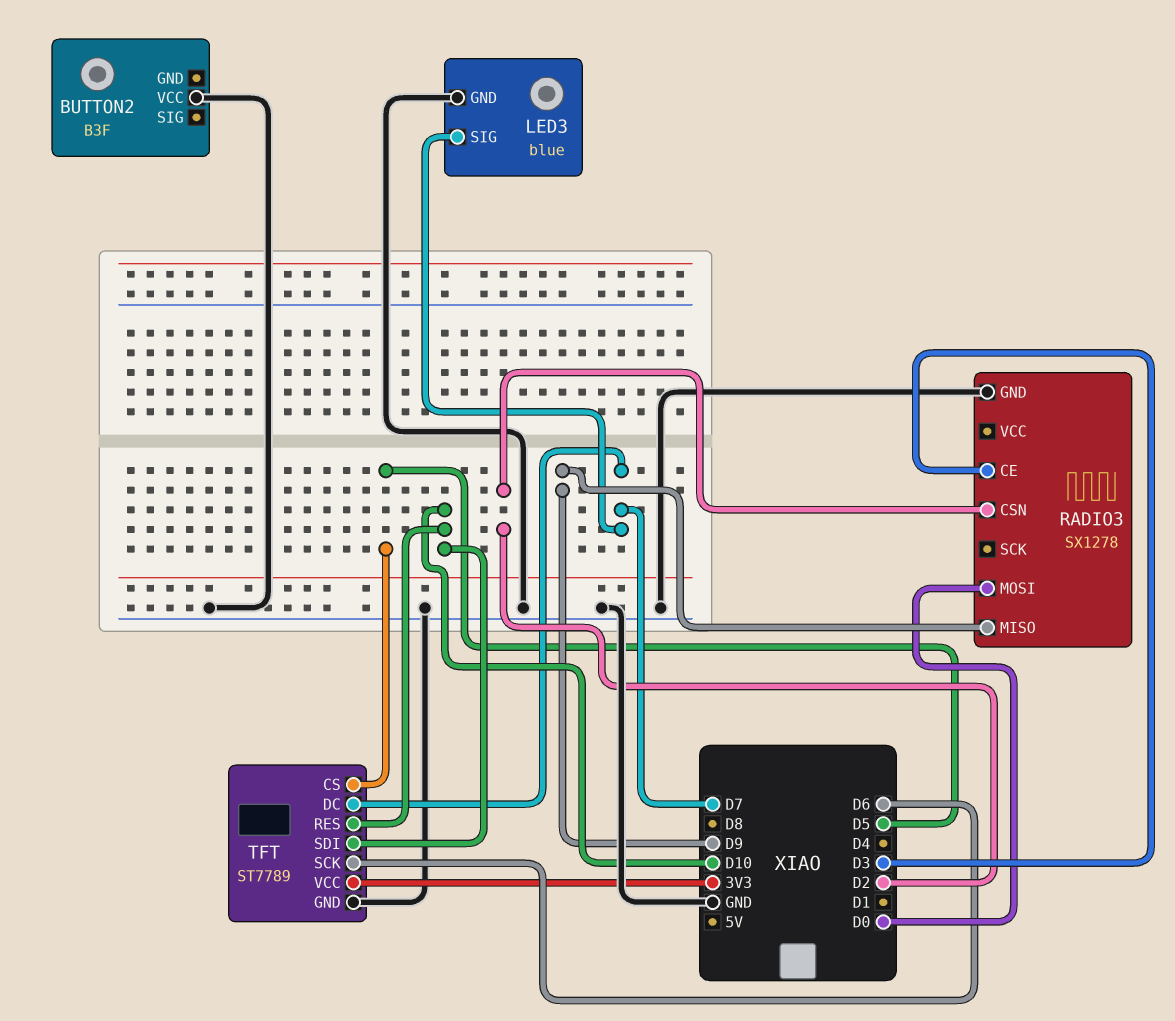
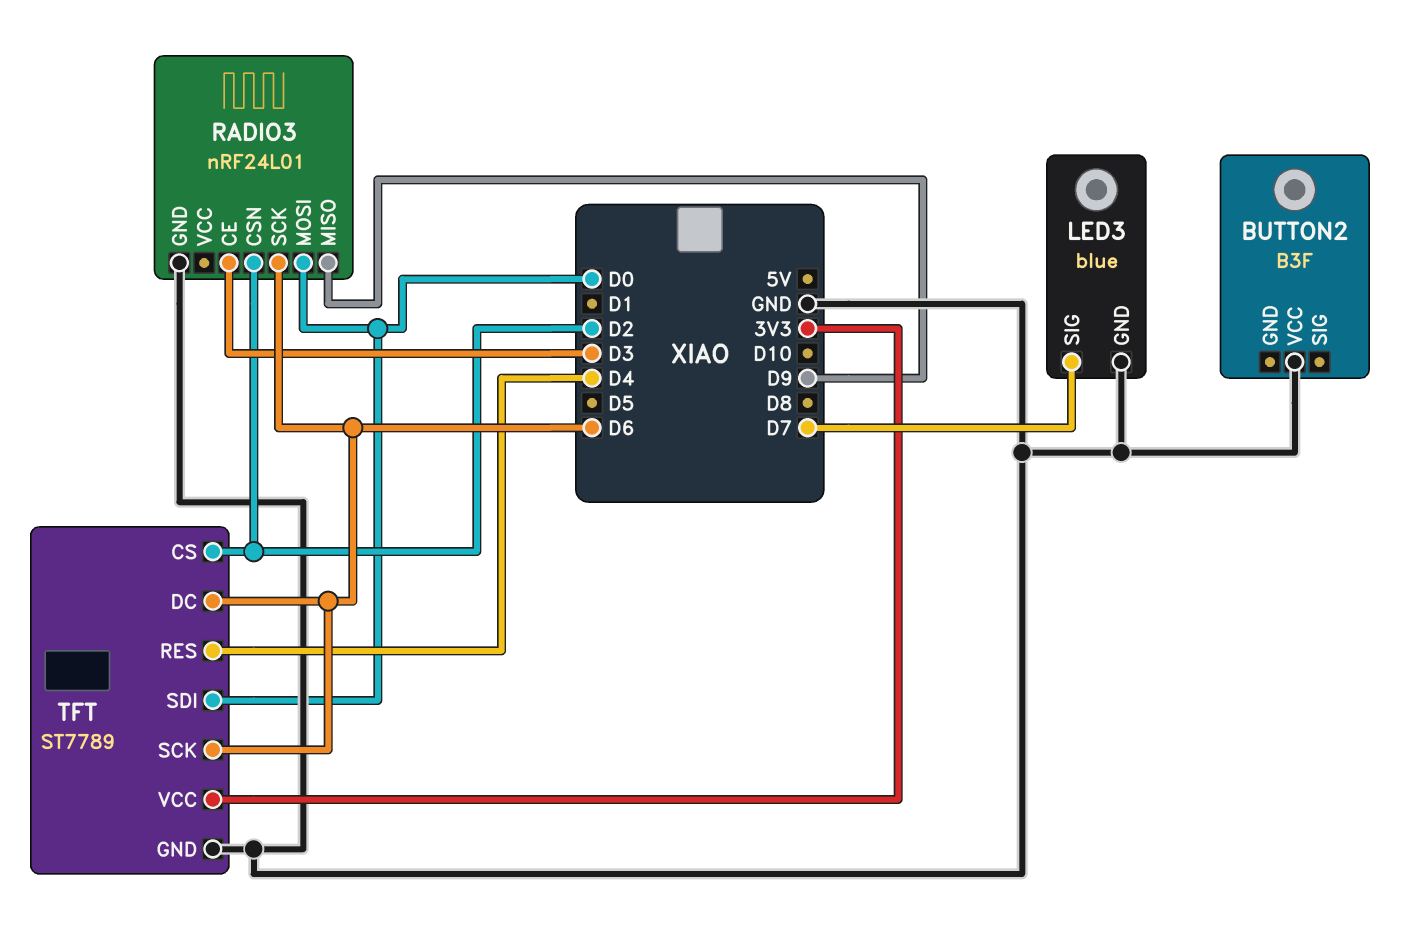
RADIO3: SX1278 -> nRF24L01
RADIO3 pin SCK: none -> D6
TFT pin CS: D5 -> D2
TFT pin DC: D7 -> D6
TFT pin RES: D10 -> D4
TFT pin SDI: D10 -> D0

